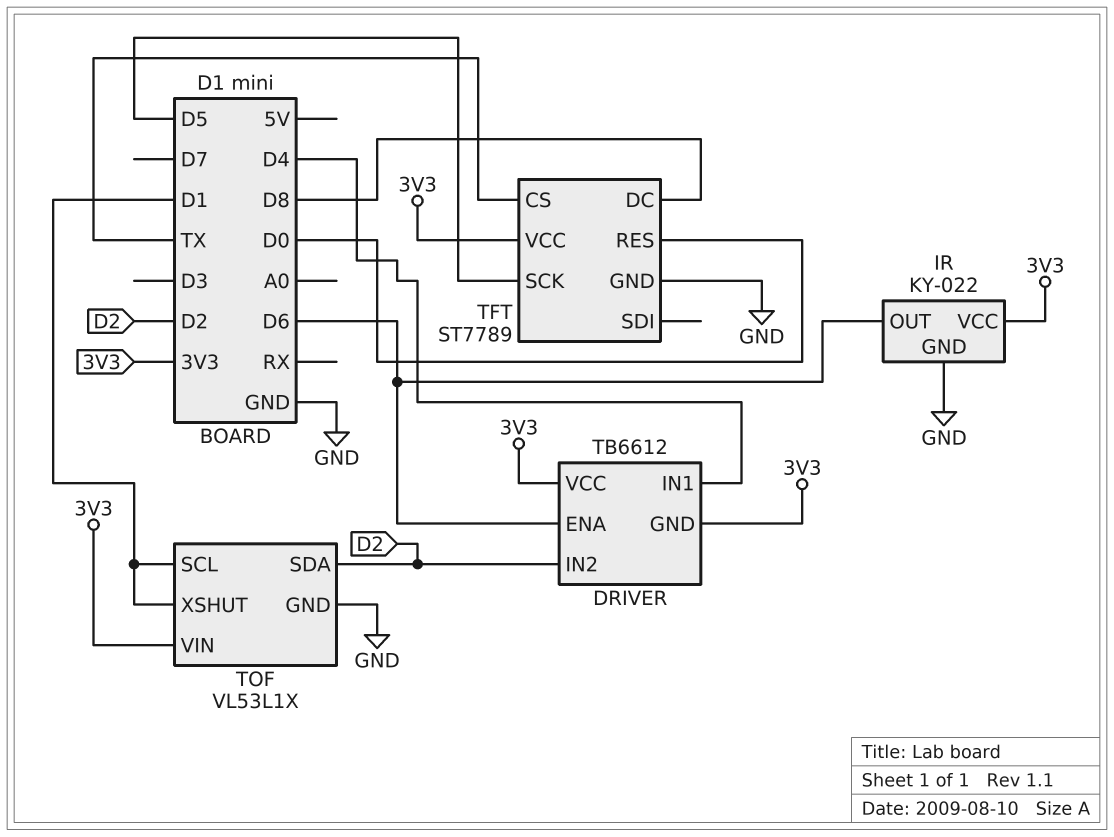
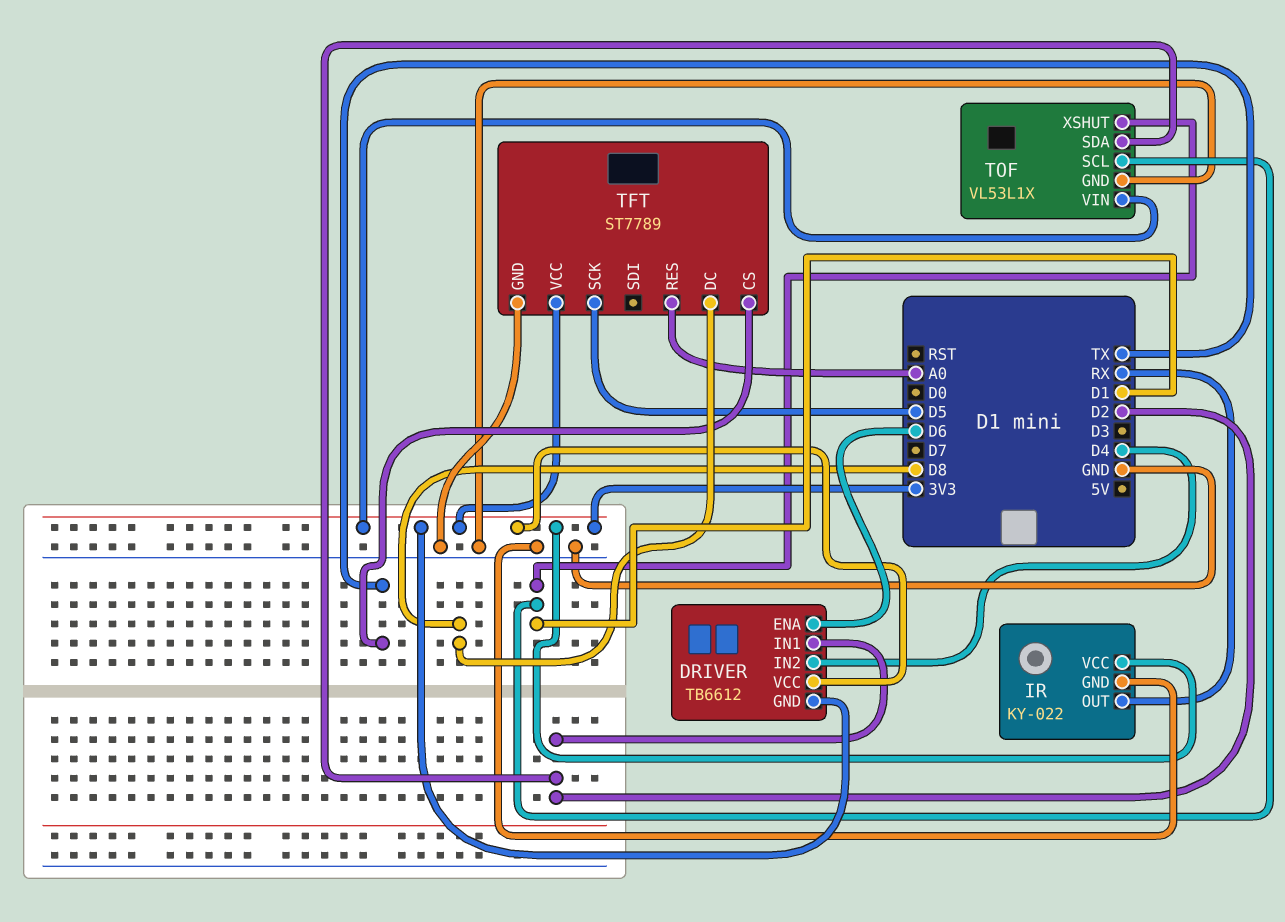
DRIVER pin IN1: D4 -> D2
DRIVER pin IN2: D2 -> D4
IR pin OUT: D6 -> RX
TFT pin RES: D0 -> A0

